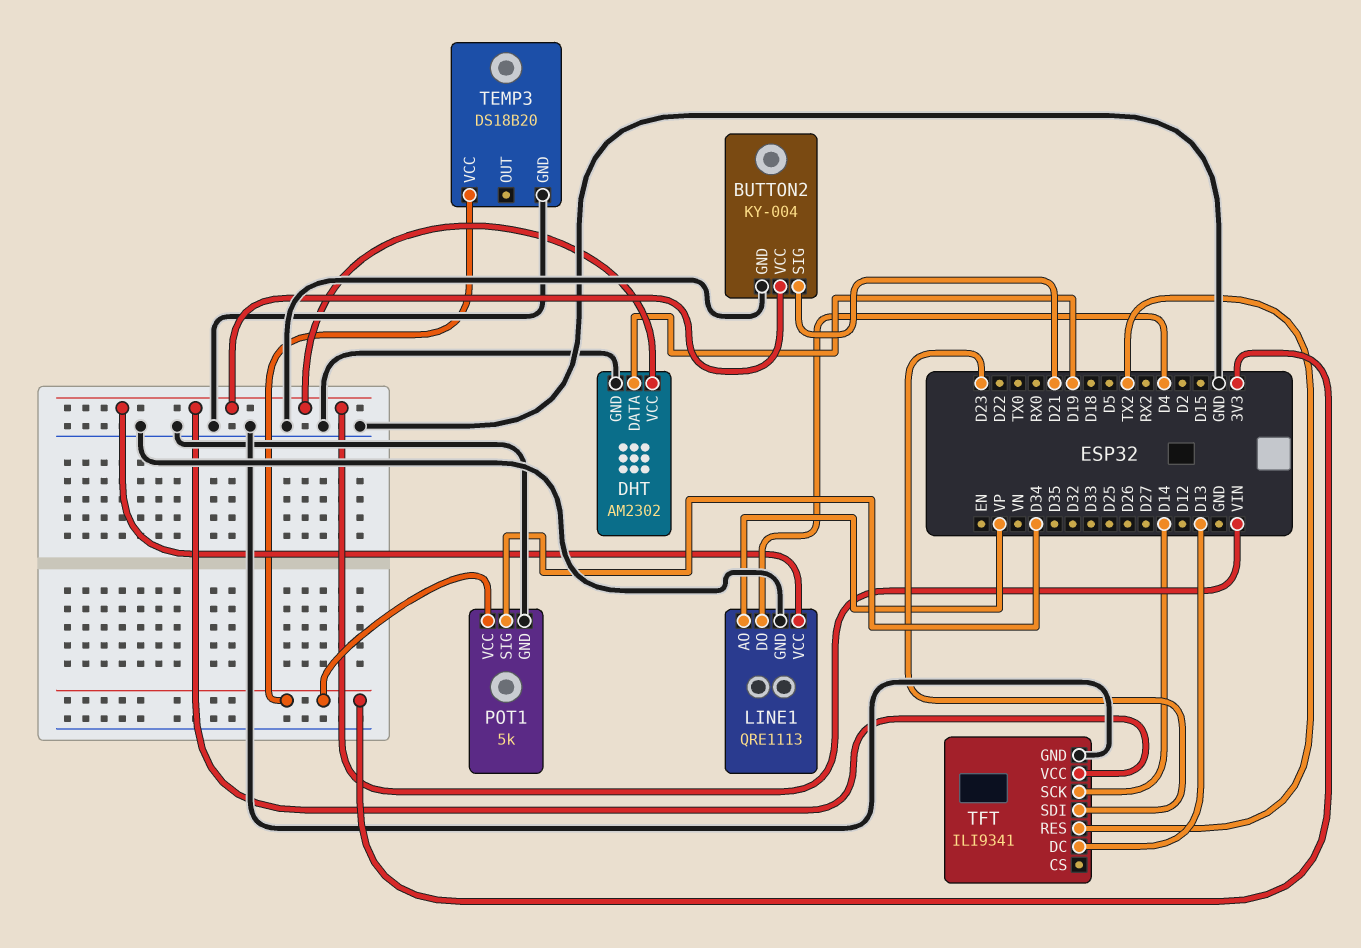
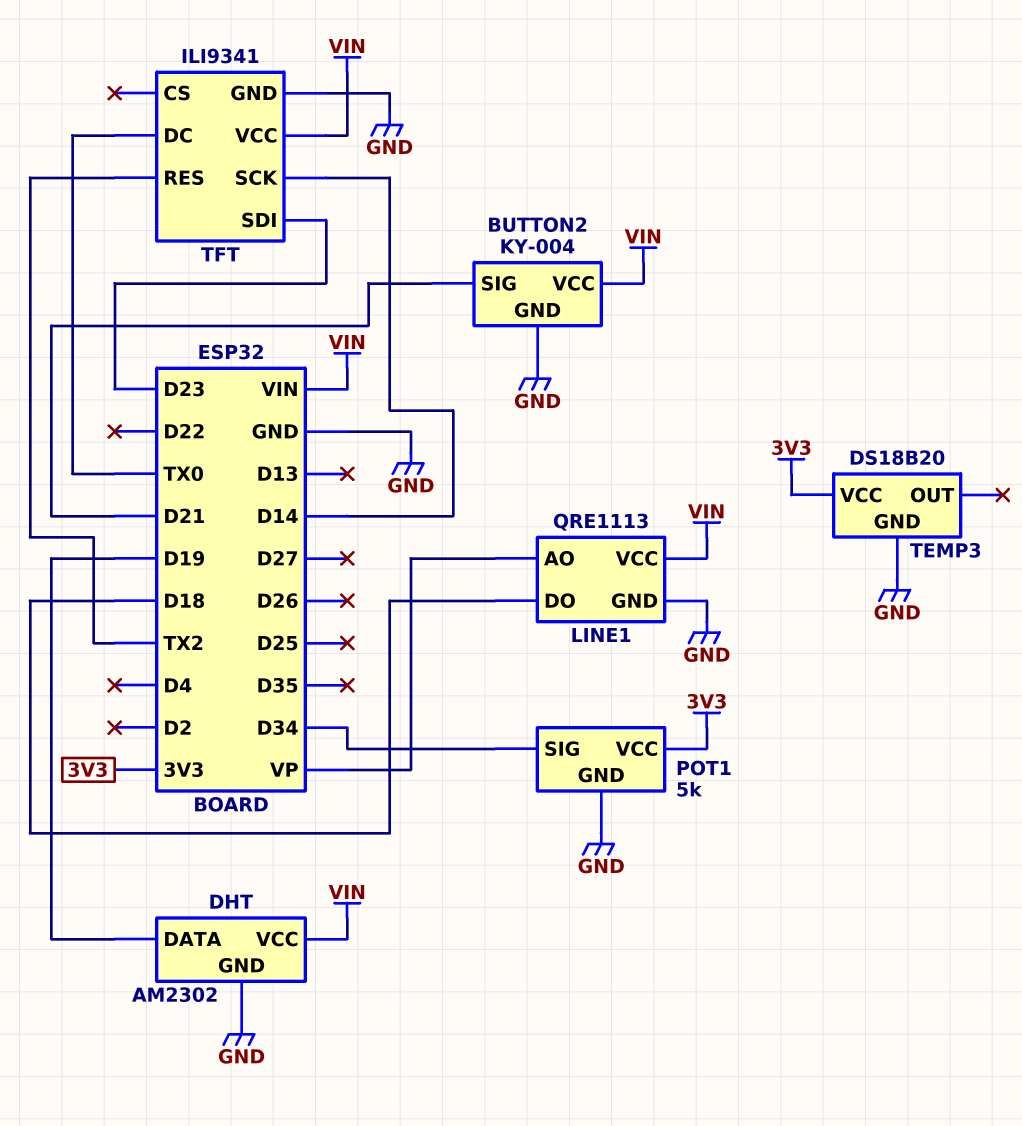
LINE1 pin DO: D4 -> D18
TFT pin DC: D13 -> TX0

